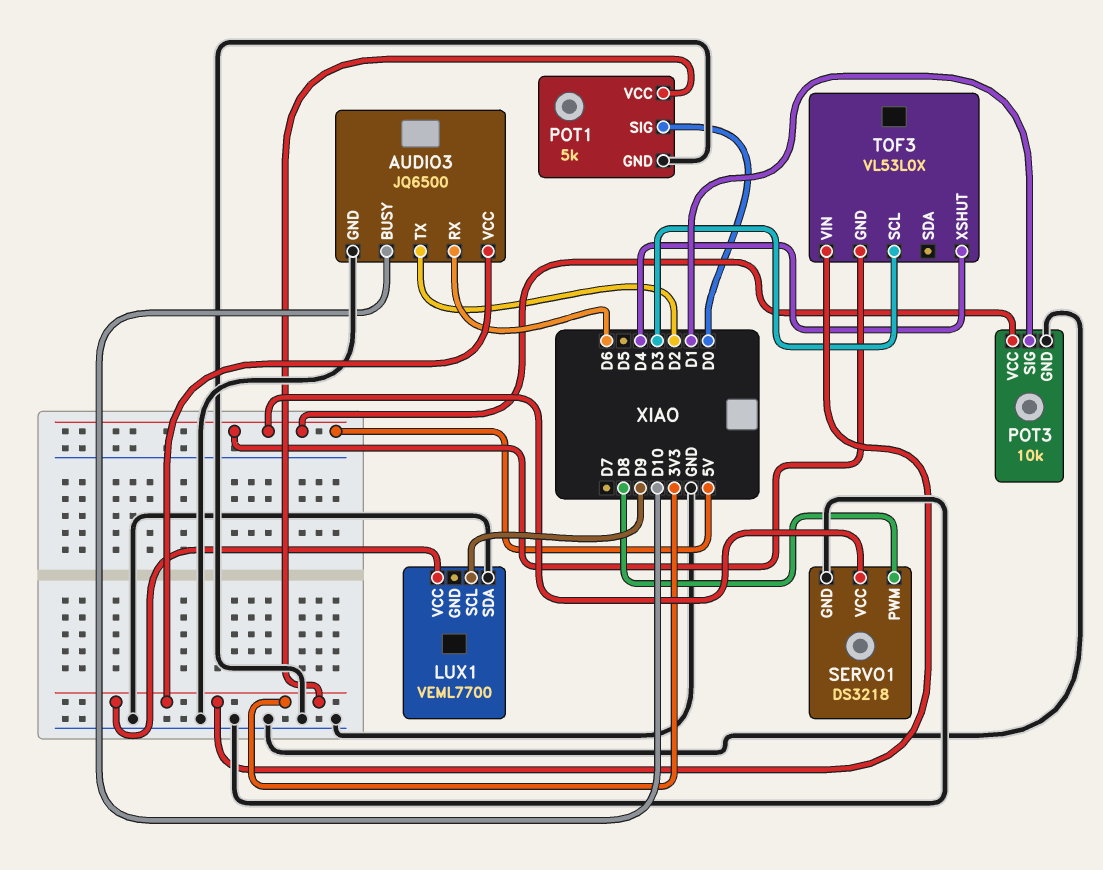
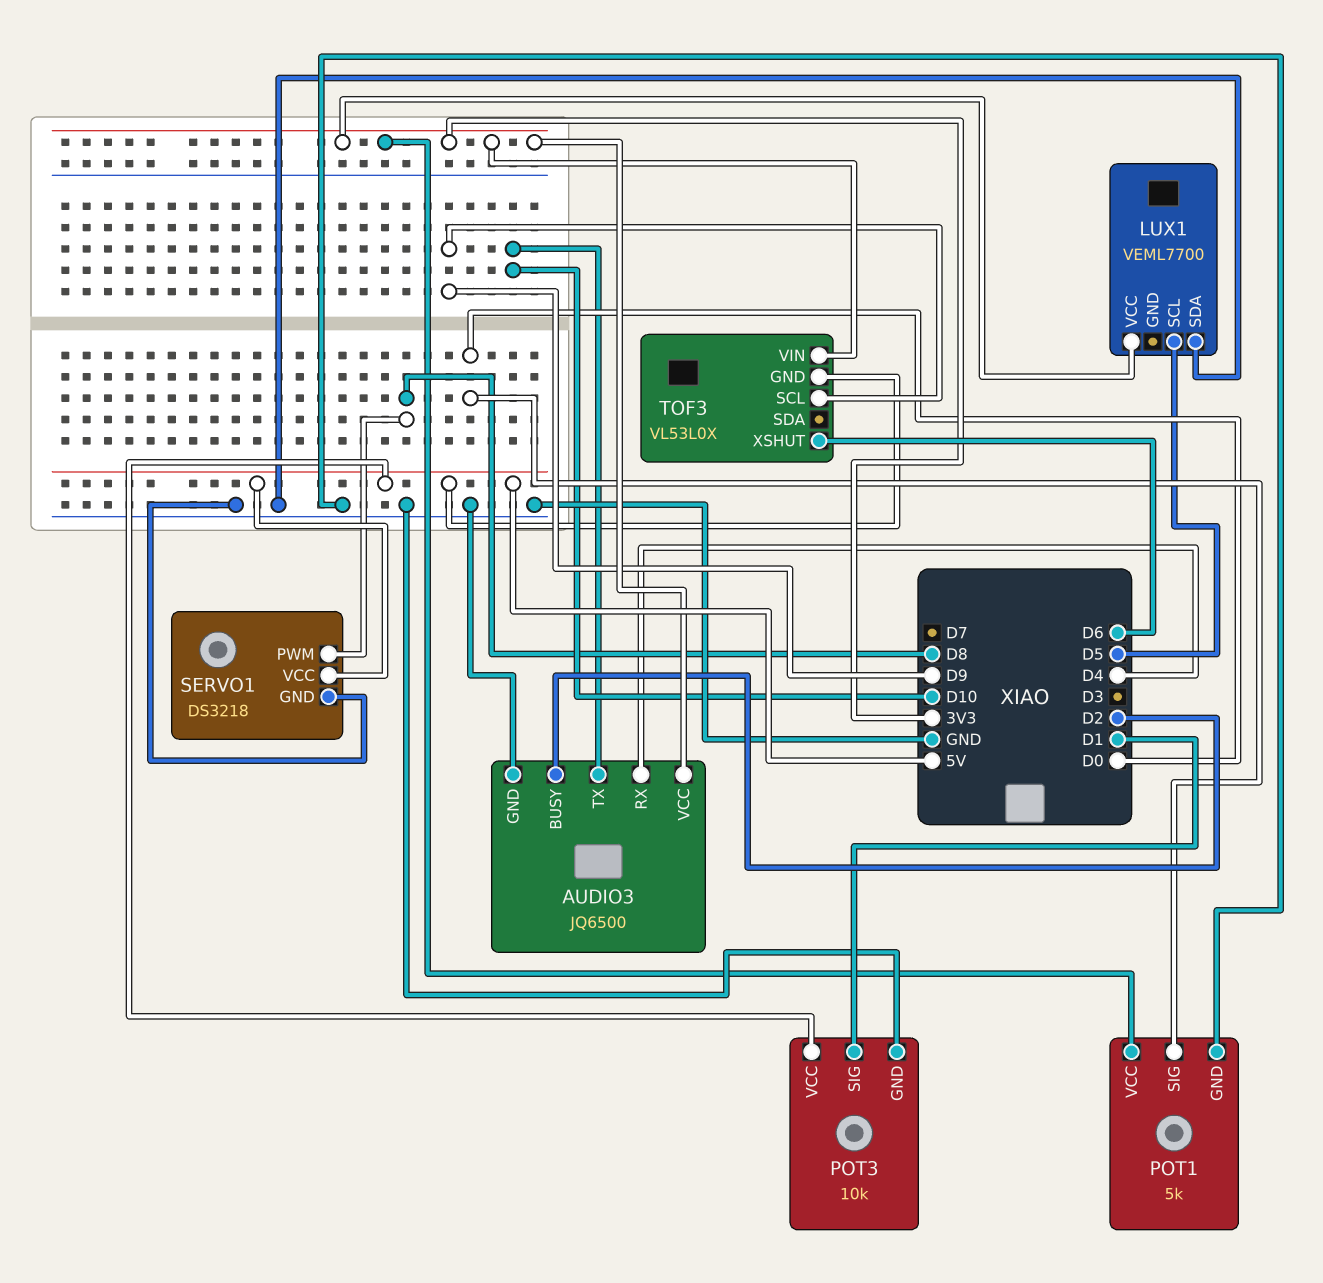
AUDIO3 pin BUSY: D10 -> D2
AUDIO3 pin RX: D6 -> D4
AUDIO3 pin TX: D2 -> D10
LUX1 pin SCL: D9 -> D5
TOF3 pin SCL: D3 -> D9
TOF3 pin XSHUT: D4 -> D6

